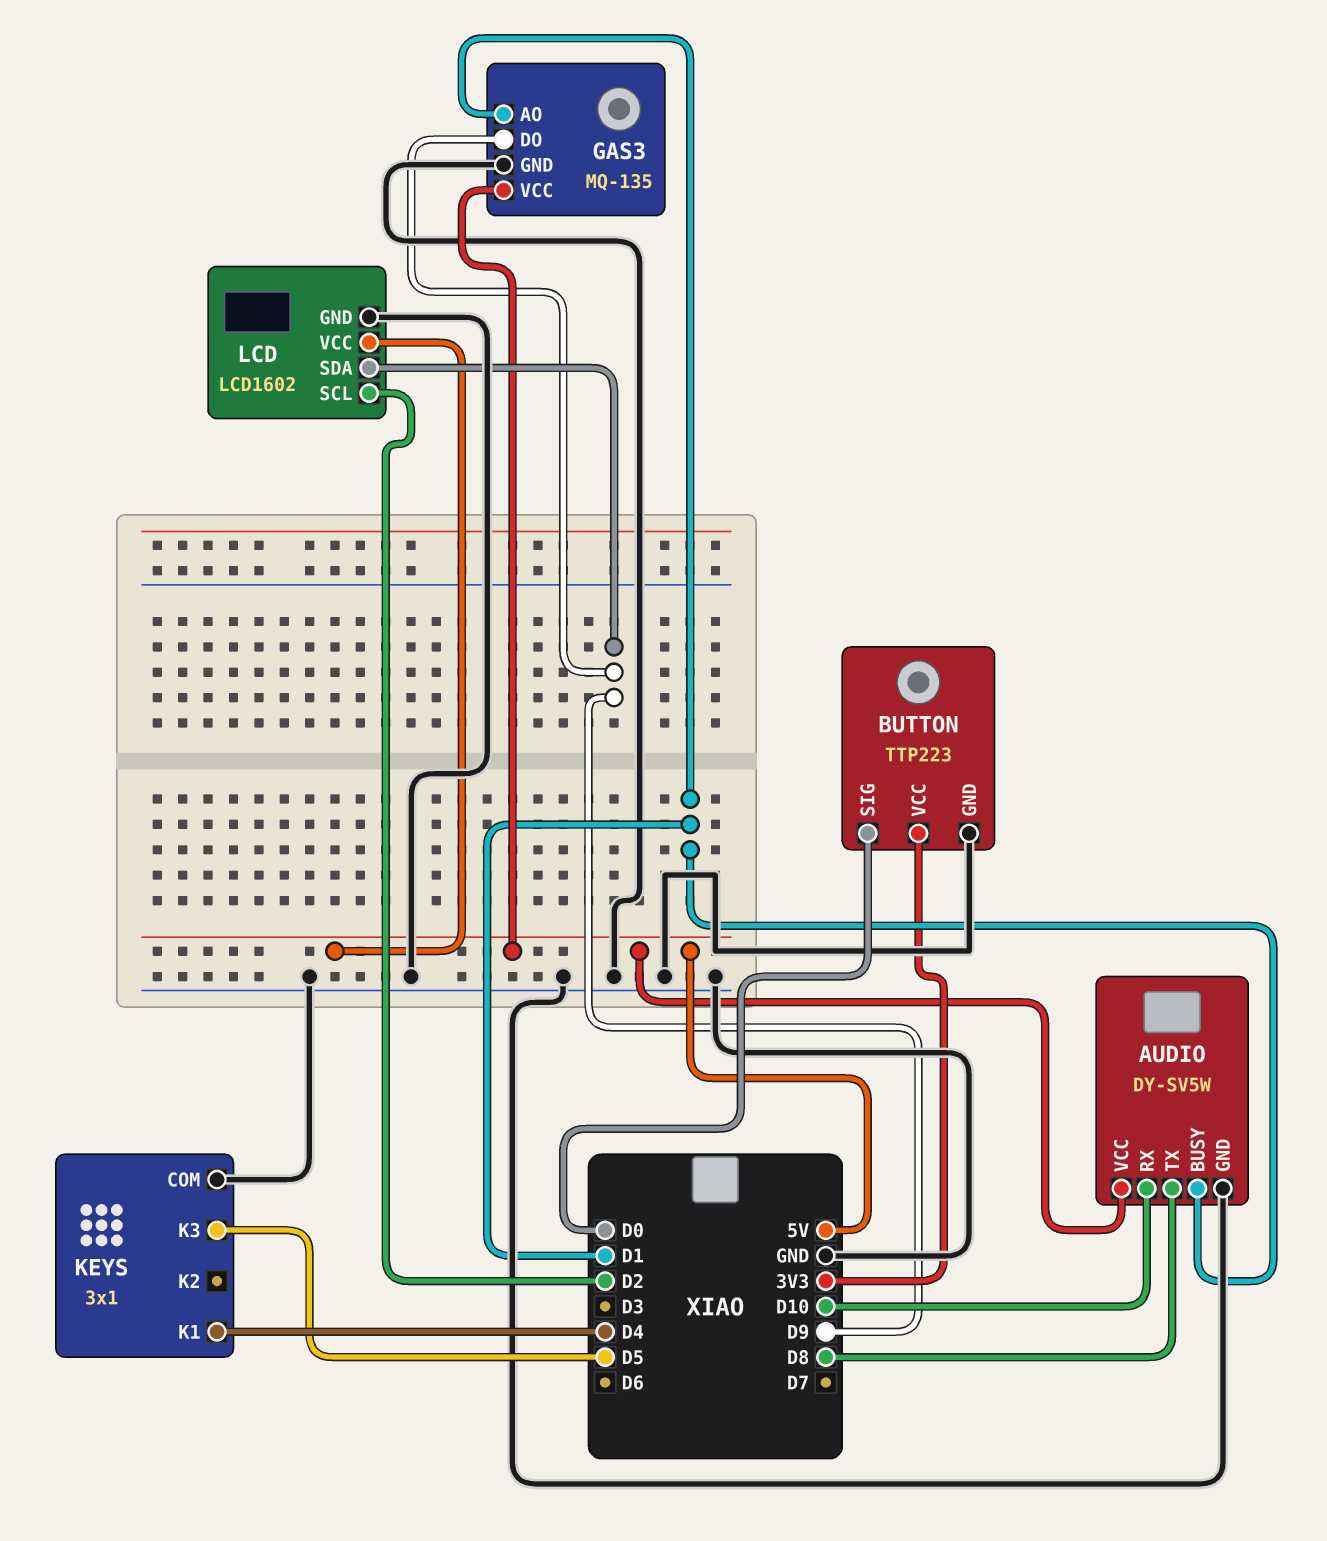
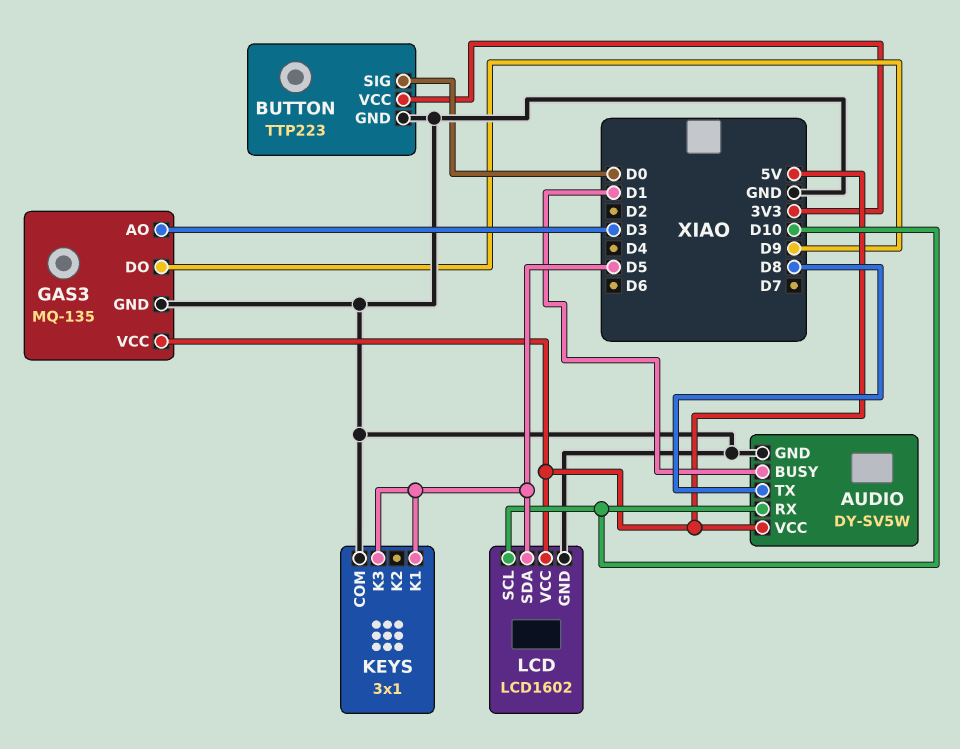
GAS3 pin AO: D1 -> D3
KEYS pin K1: D4 -> D5
LCD pin SCL: D2 -> D10
LCD pin SDA: D9 -> D5

